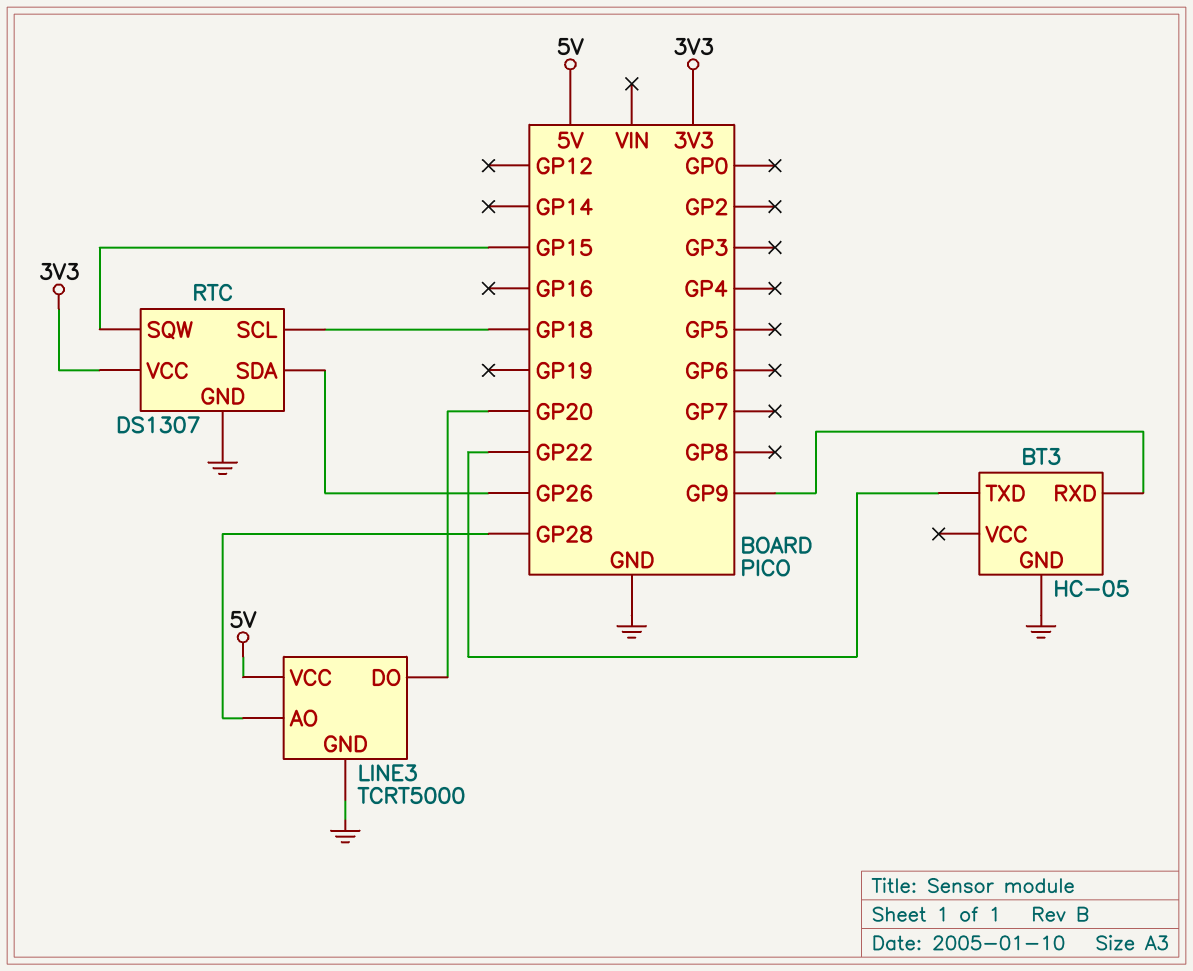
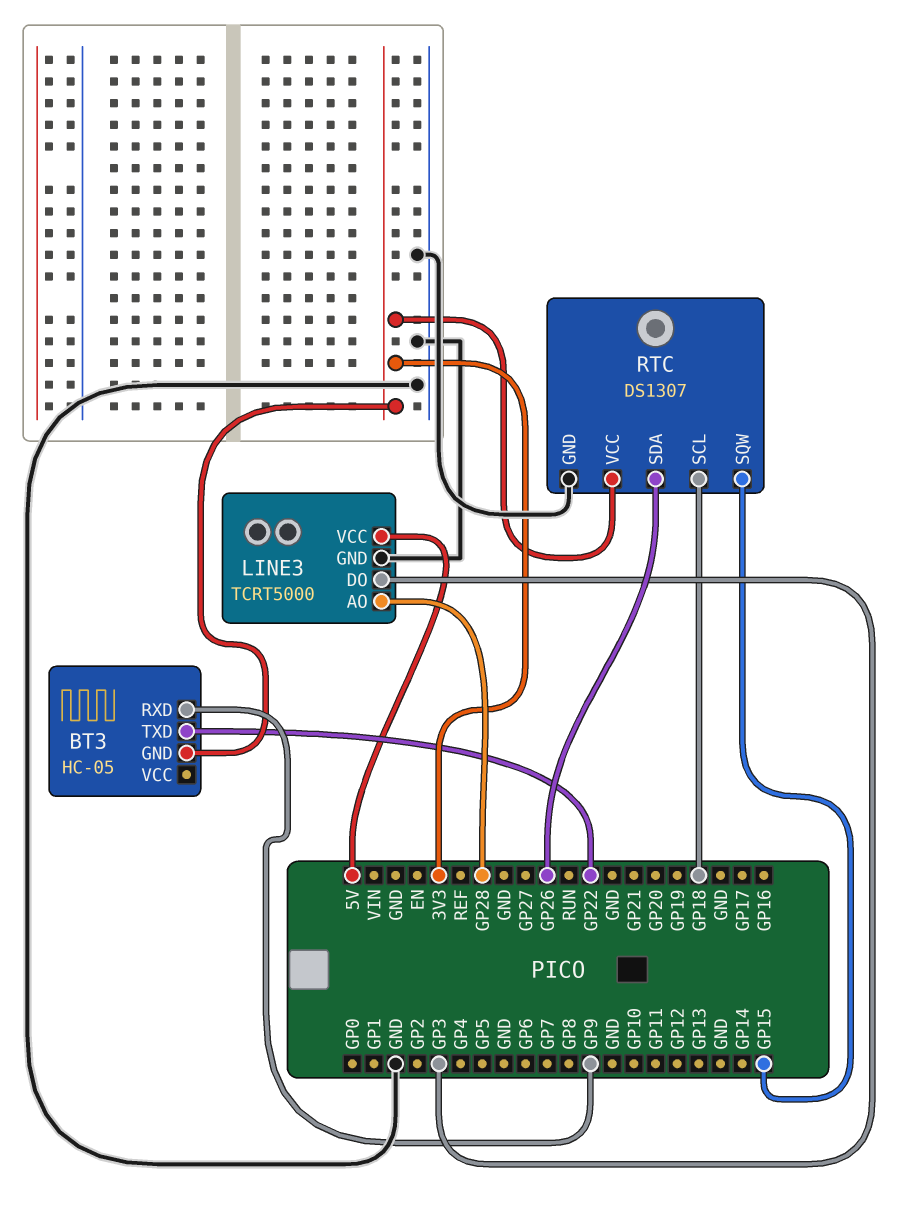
BT3 pin GND: GND -> 3V3
LINE3 pin DO: GP20 -> GP3

